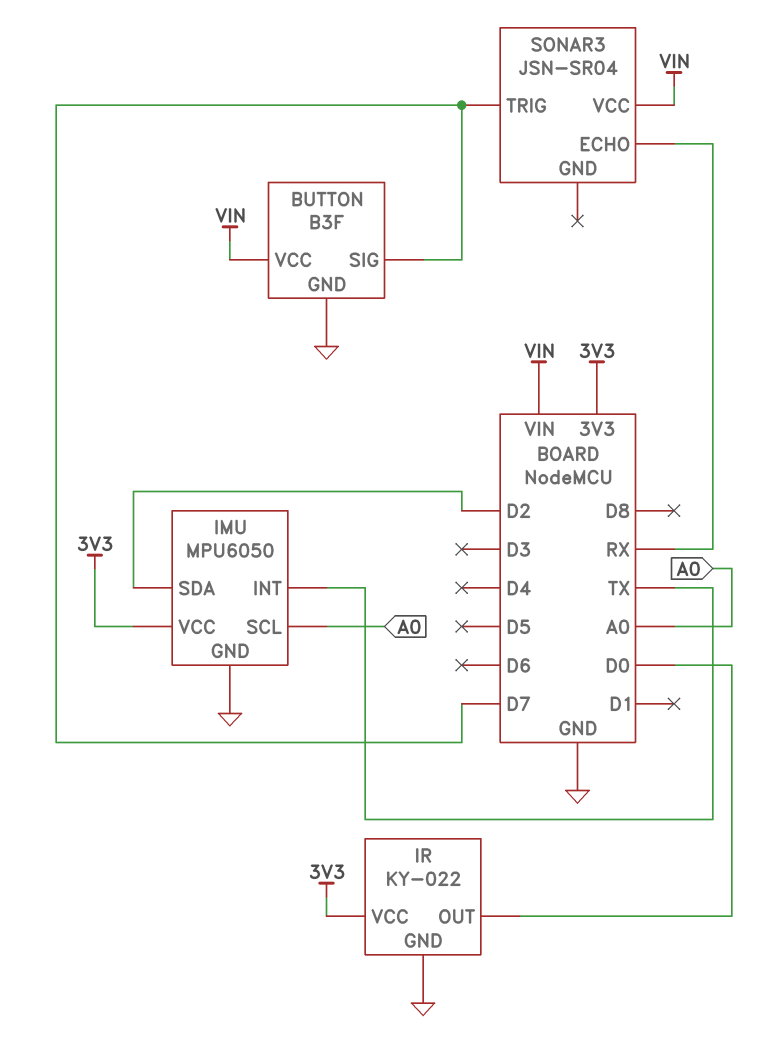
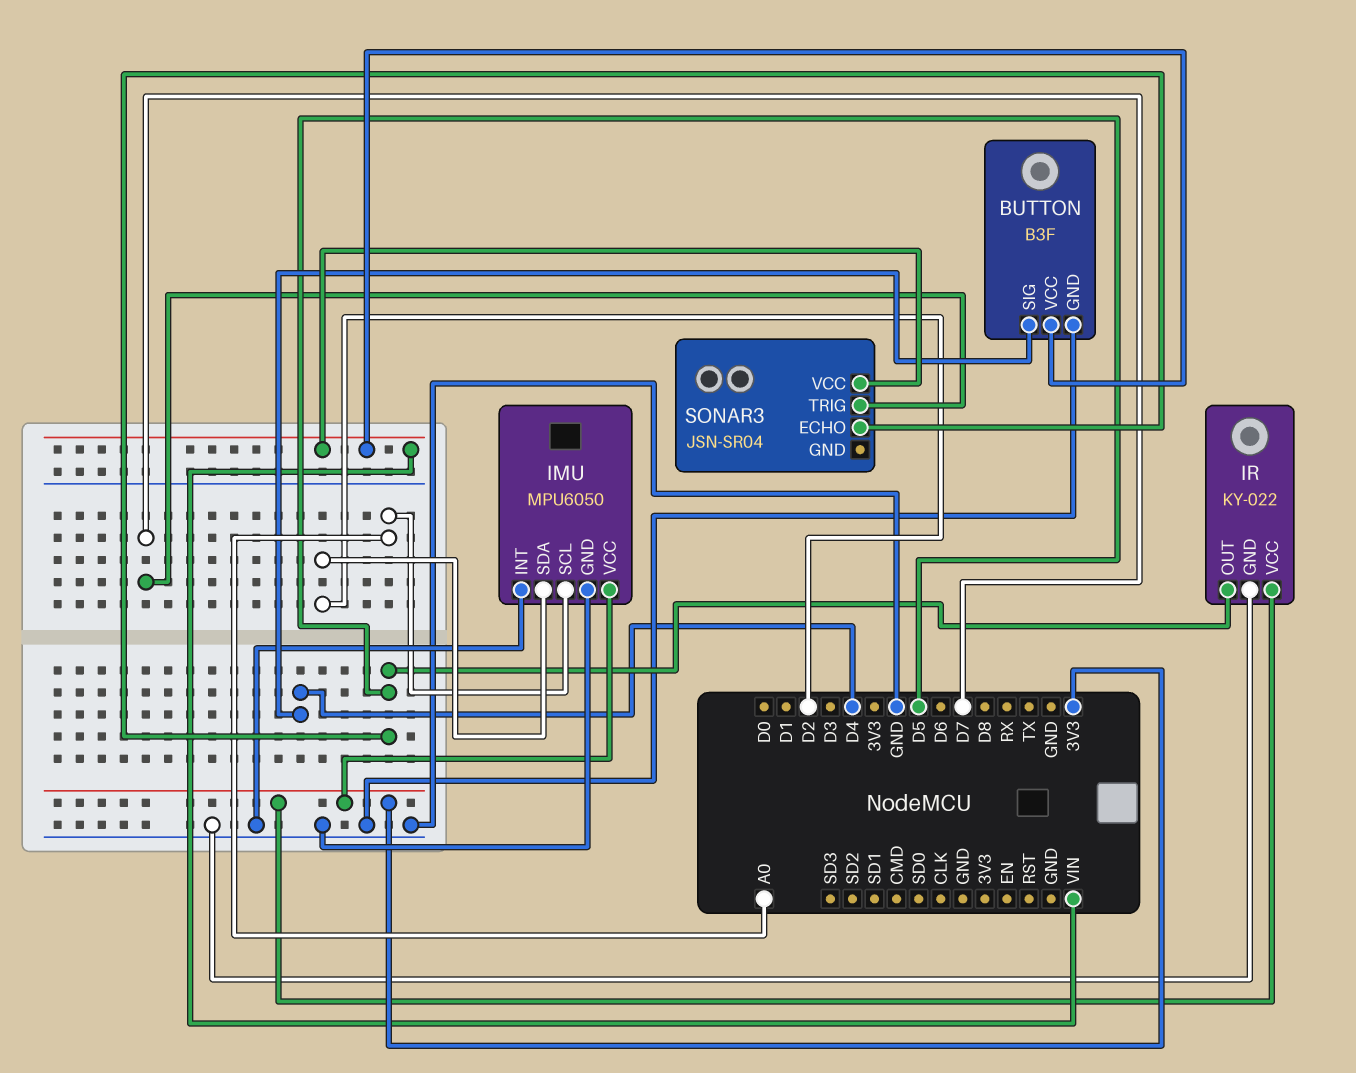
BUTTON pin SIG: D7 -> D4
IMU pin INT: TX -> GND
IR pin OUT: D0 -> D5
SONAR3 pin ECHO: RX -> D5

